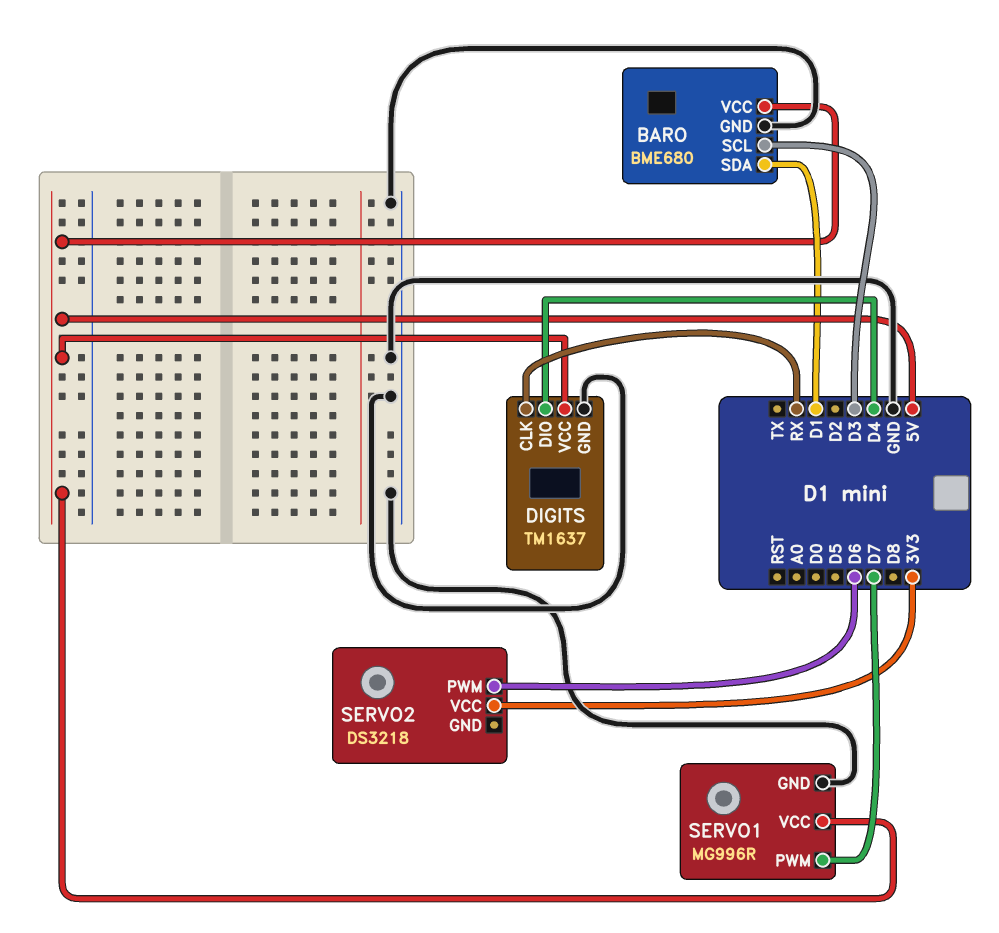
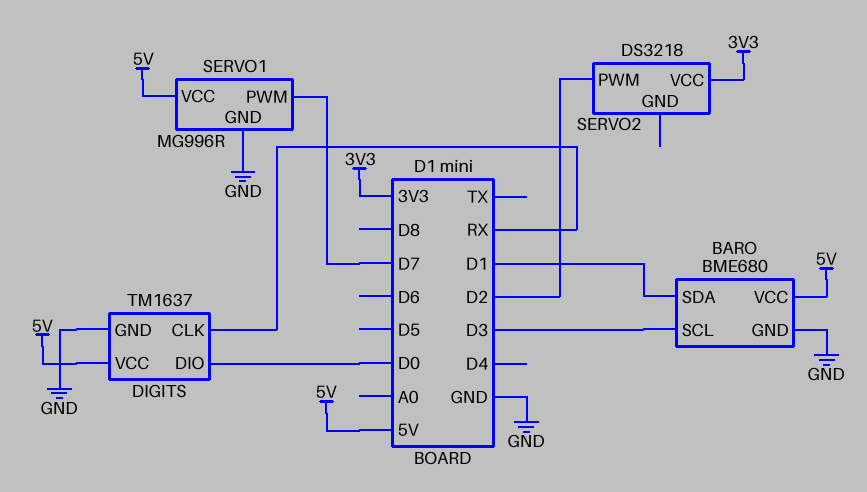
DIGITS pin DIO: D4 -> D0
SERVO2 pin PWM: D6 -> D2

